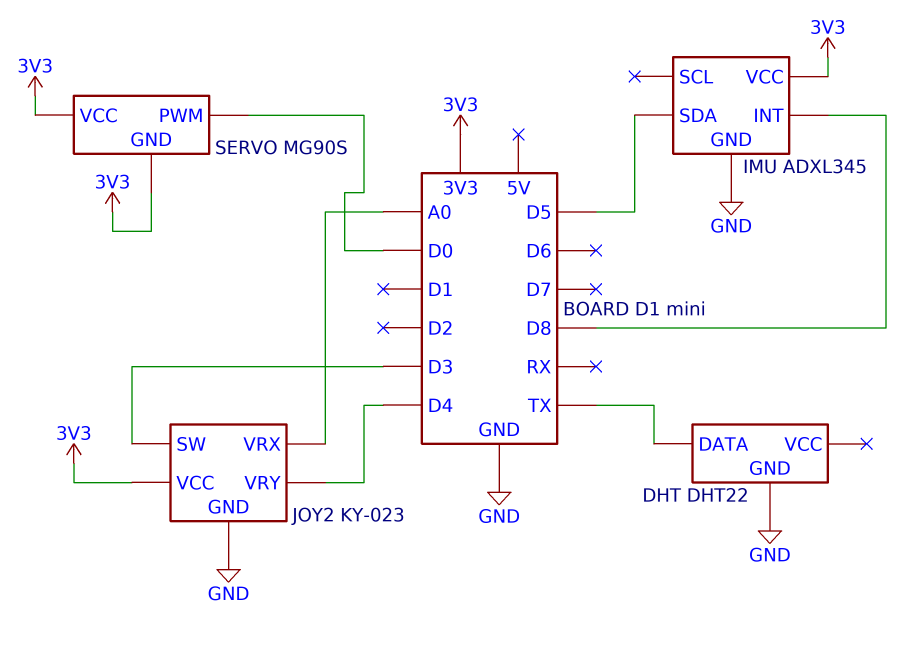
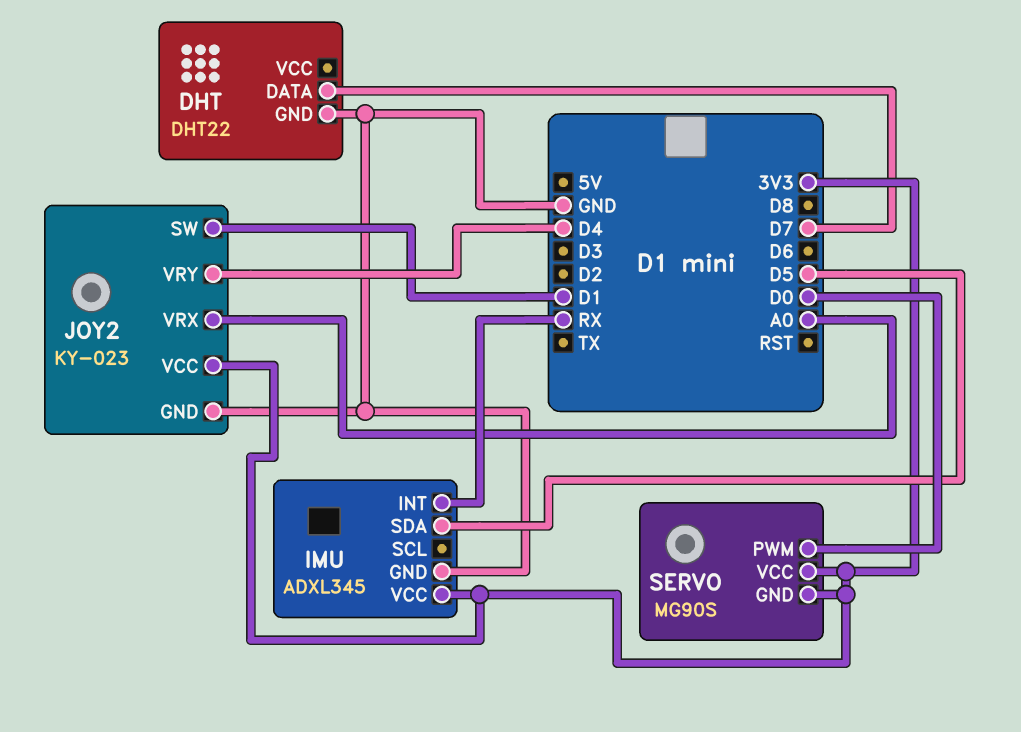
DHT pin DATA: TX -> D7
IMU pin INT: D8 -> RX
JOY2 pin SW: D3 -> D1

